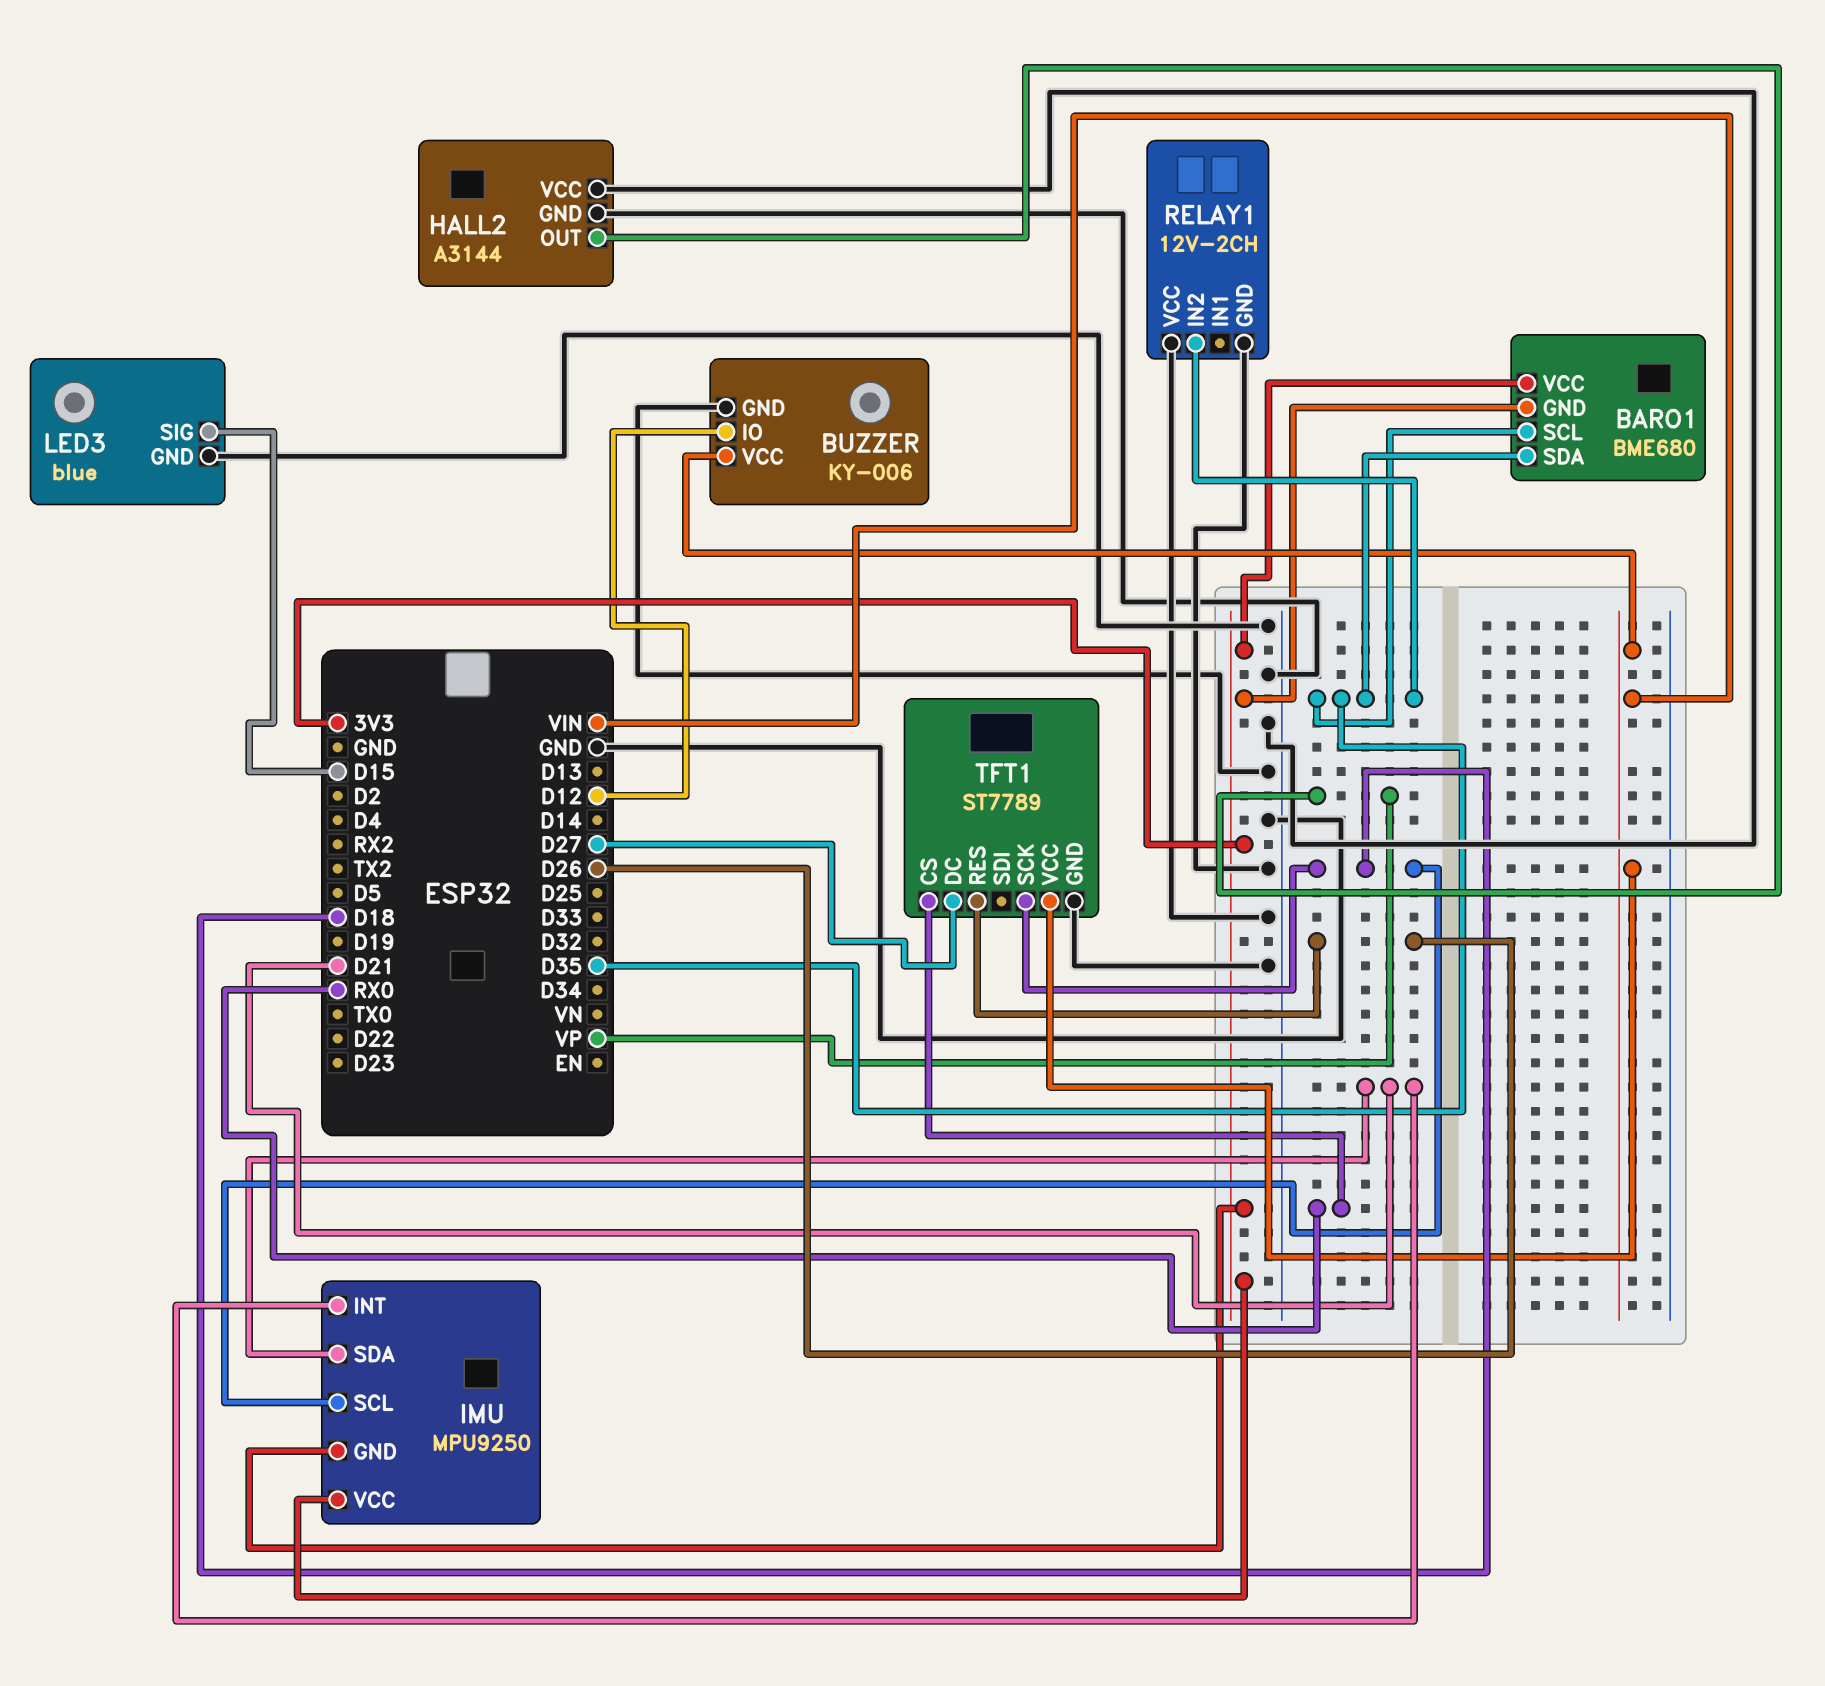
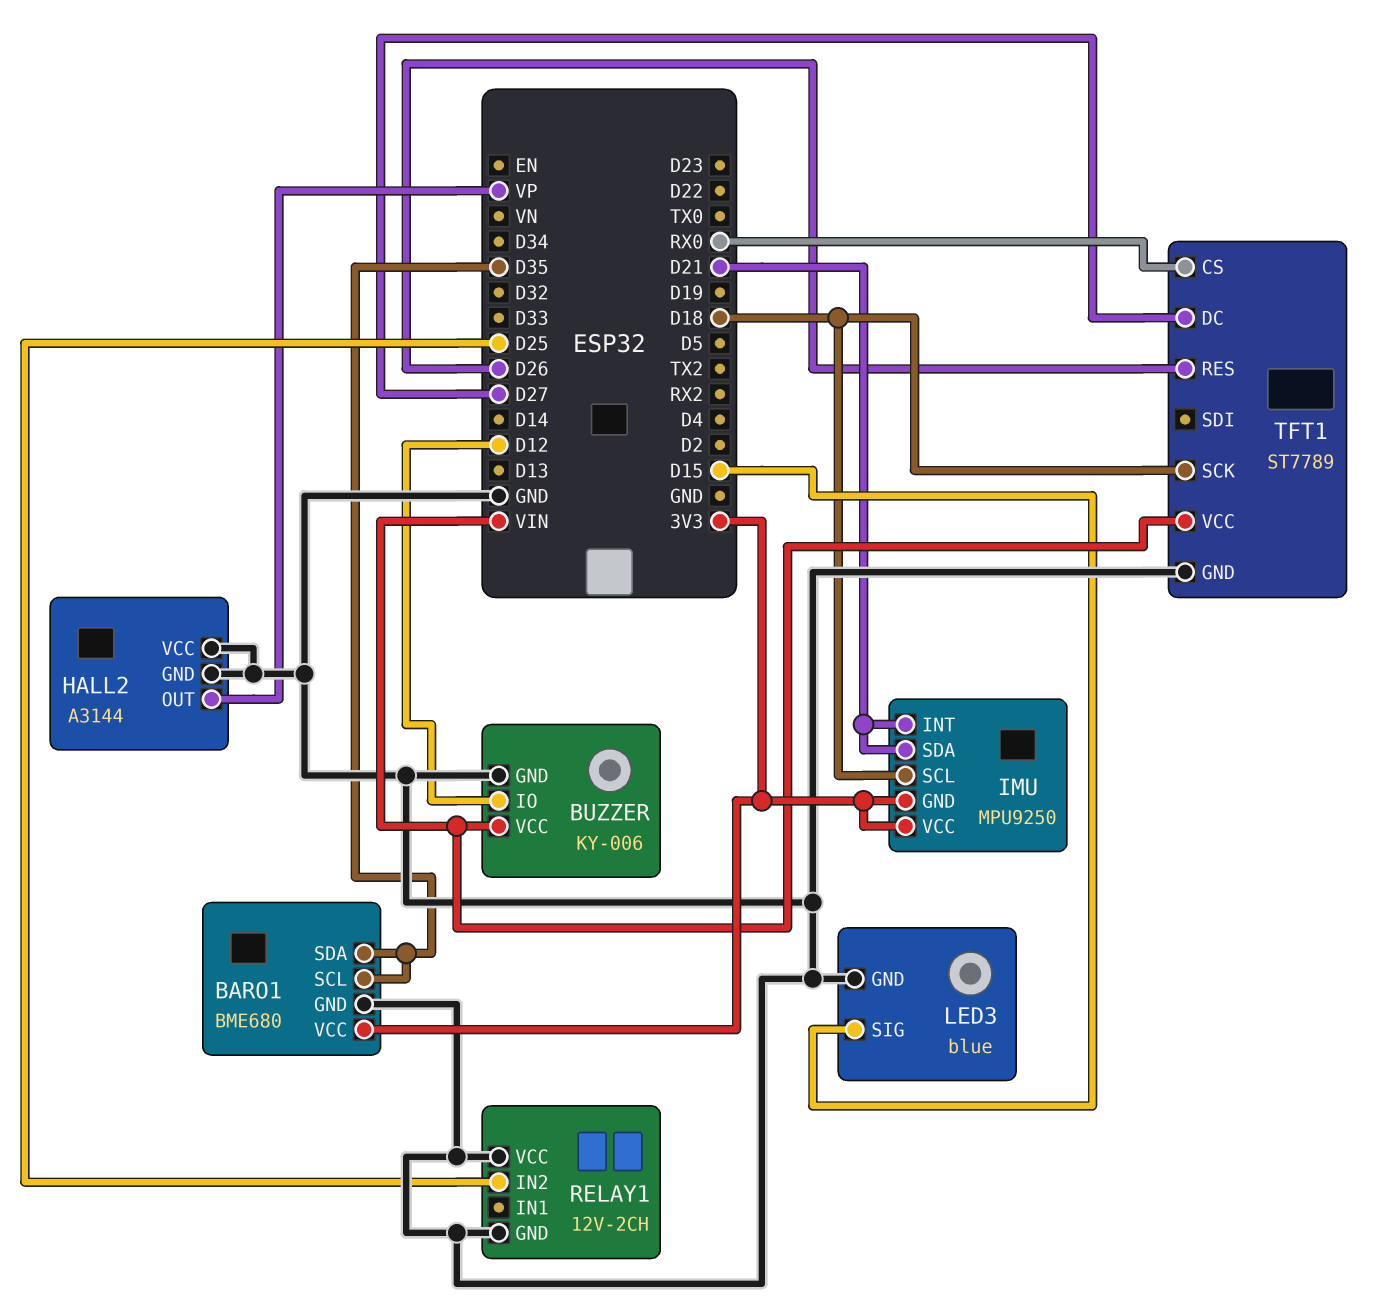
BARO1 pin GND: 3V3 -> GND
RELAY1 pin IN2: D35 -> D25

